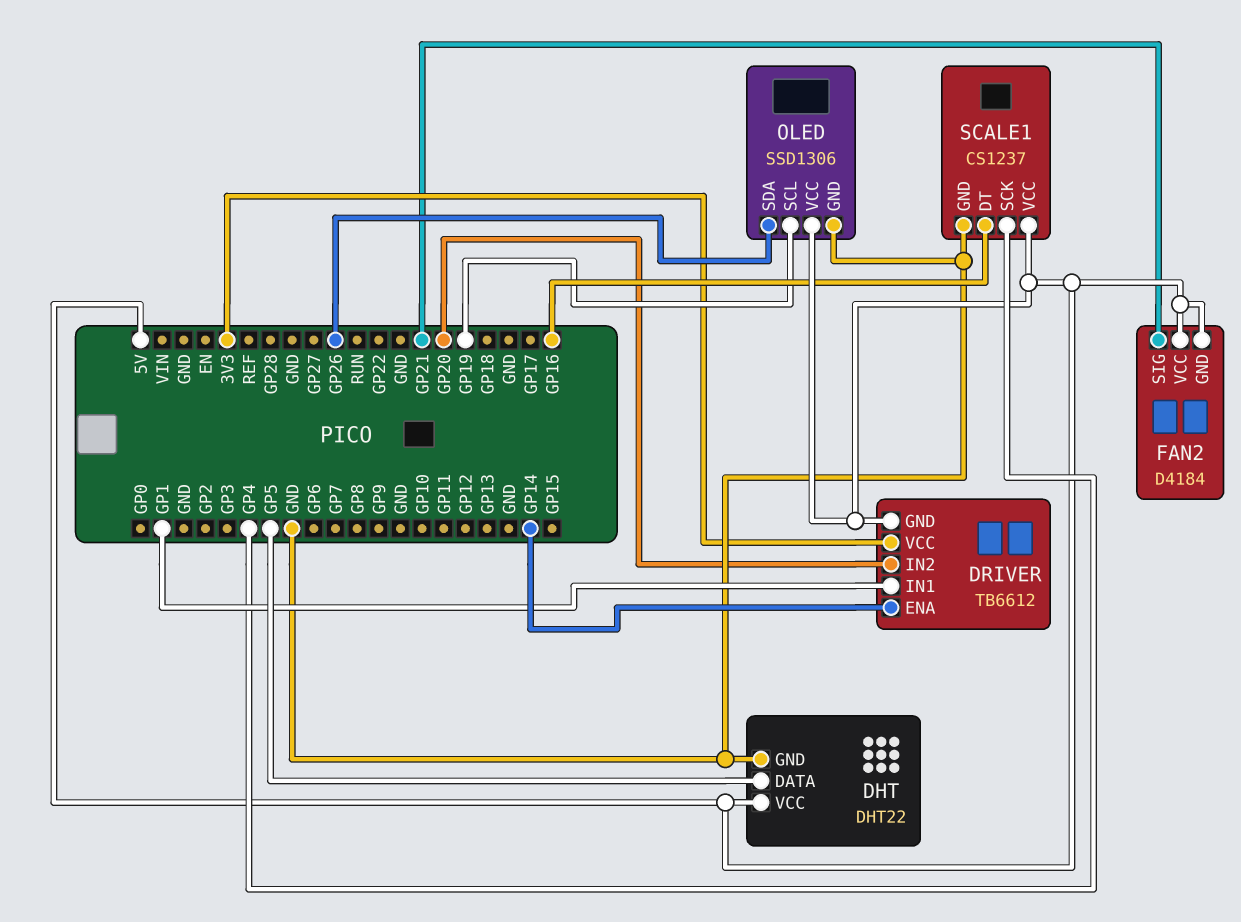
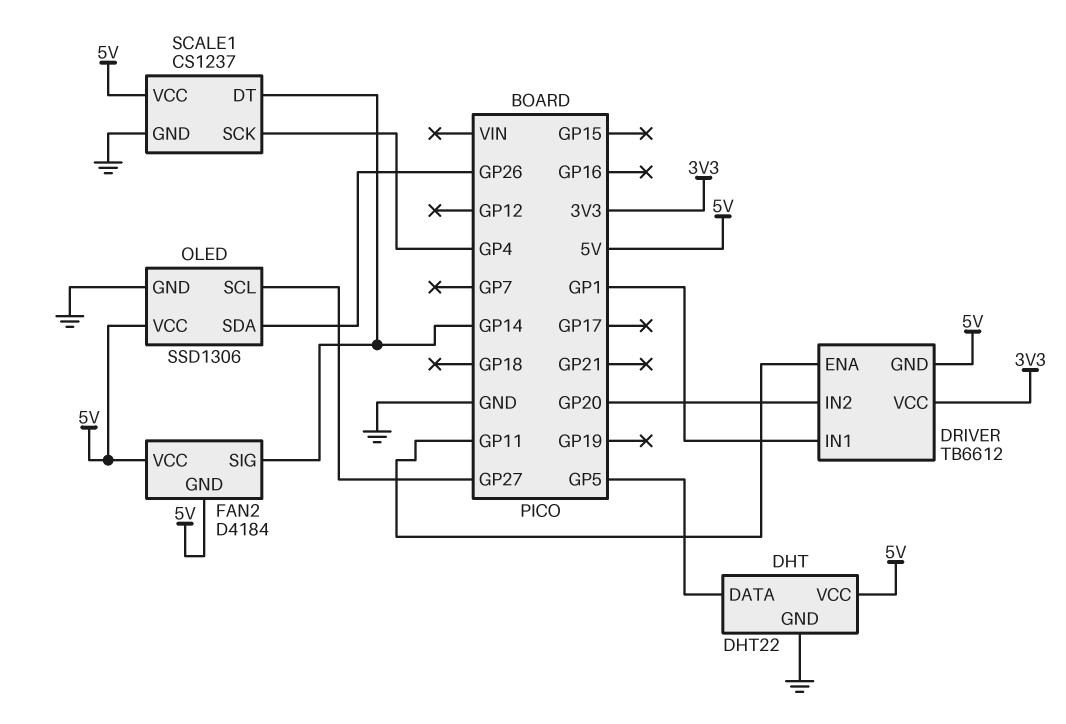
DRIVER pin ENA: GP14 -> GP11
FAN2 pin SIG: GP21 -> GP14
OLED pin SCL: GP19 -> GP27
SCALE1 pin DT: GP16 -> GP14

